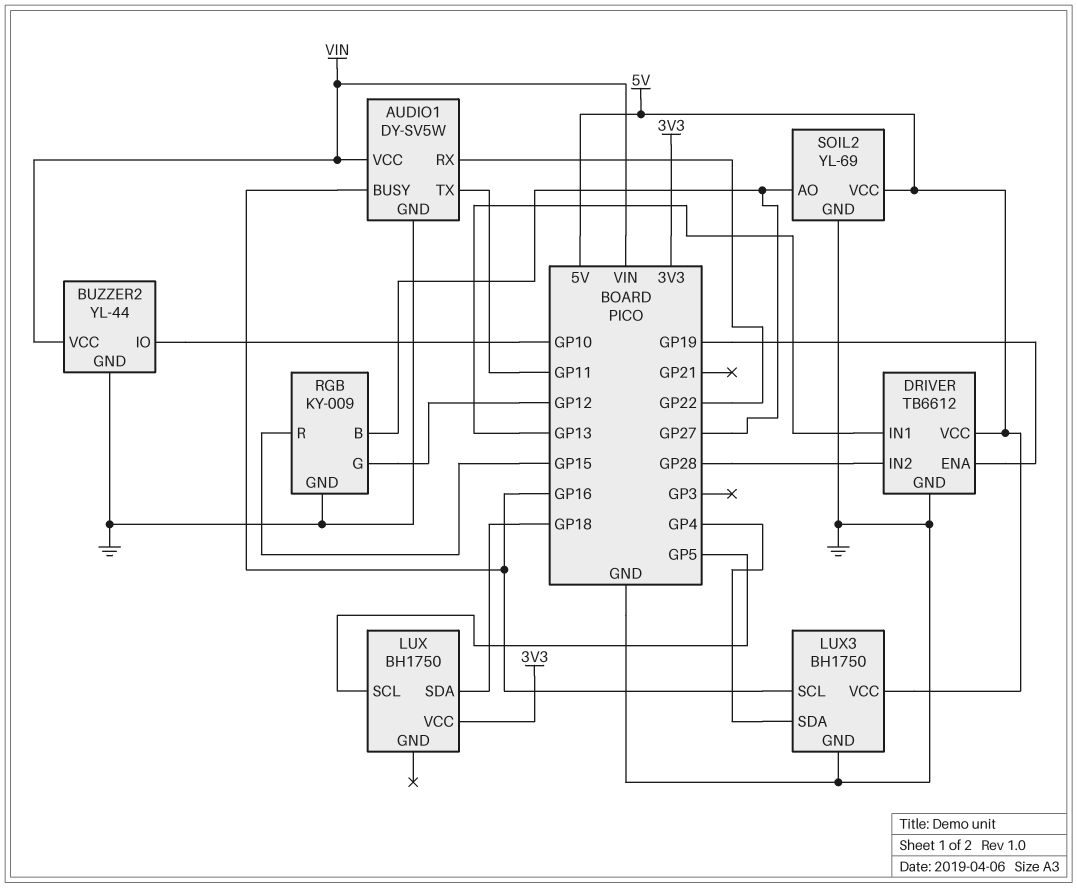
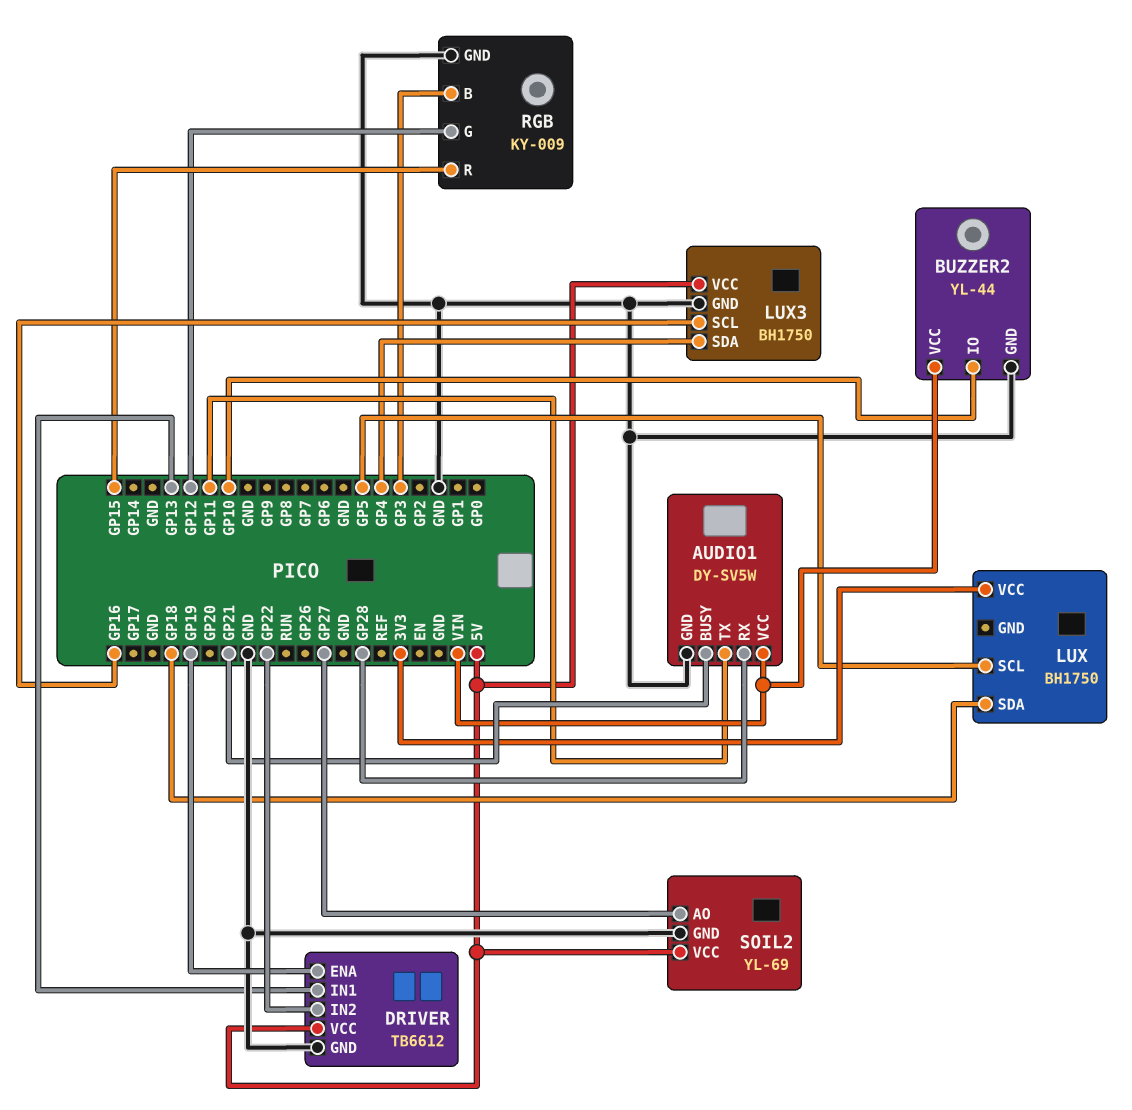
AUDIO1 pin BUSY: GP16 -> GP21
AUDIO1 pin RX: GP22 -> GP28
DRIVER pin IN2: GP28 -> GP22
RGB pin B: GP27 -> GP3

